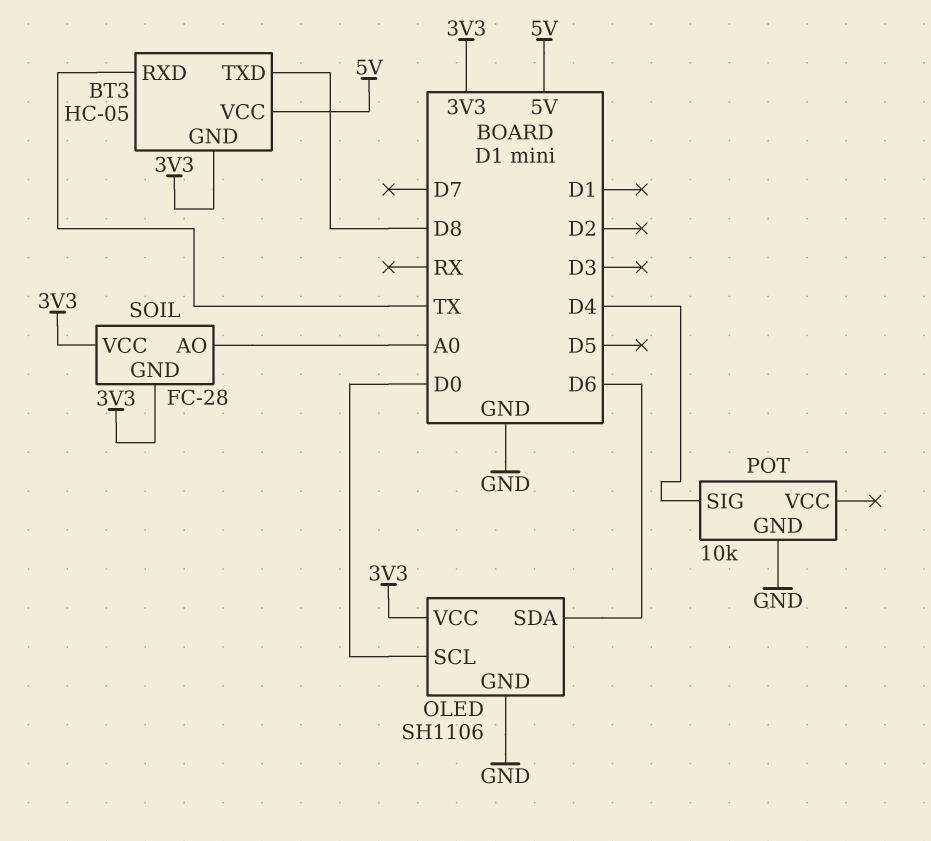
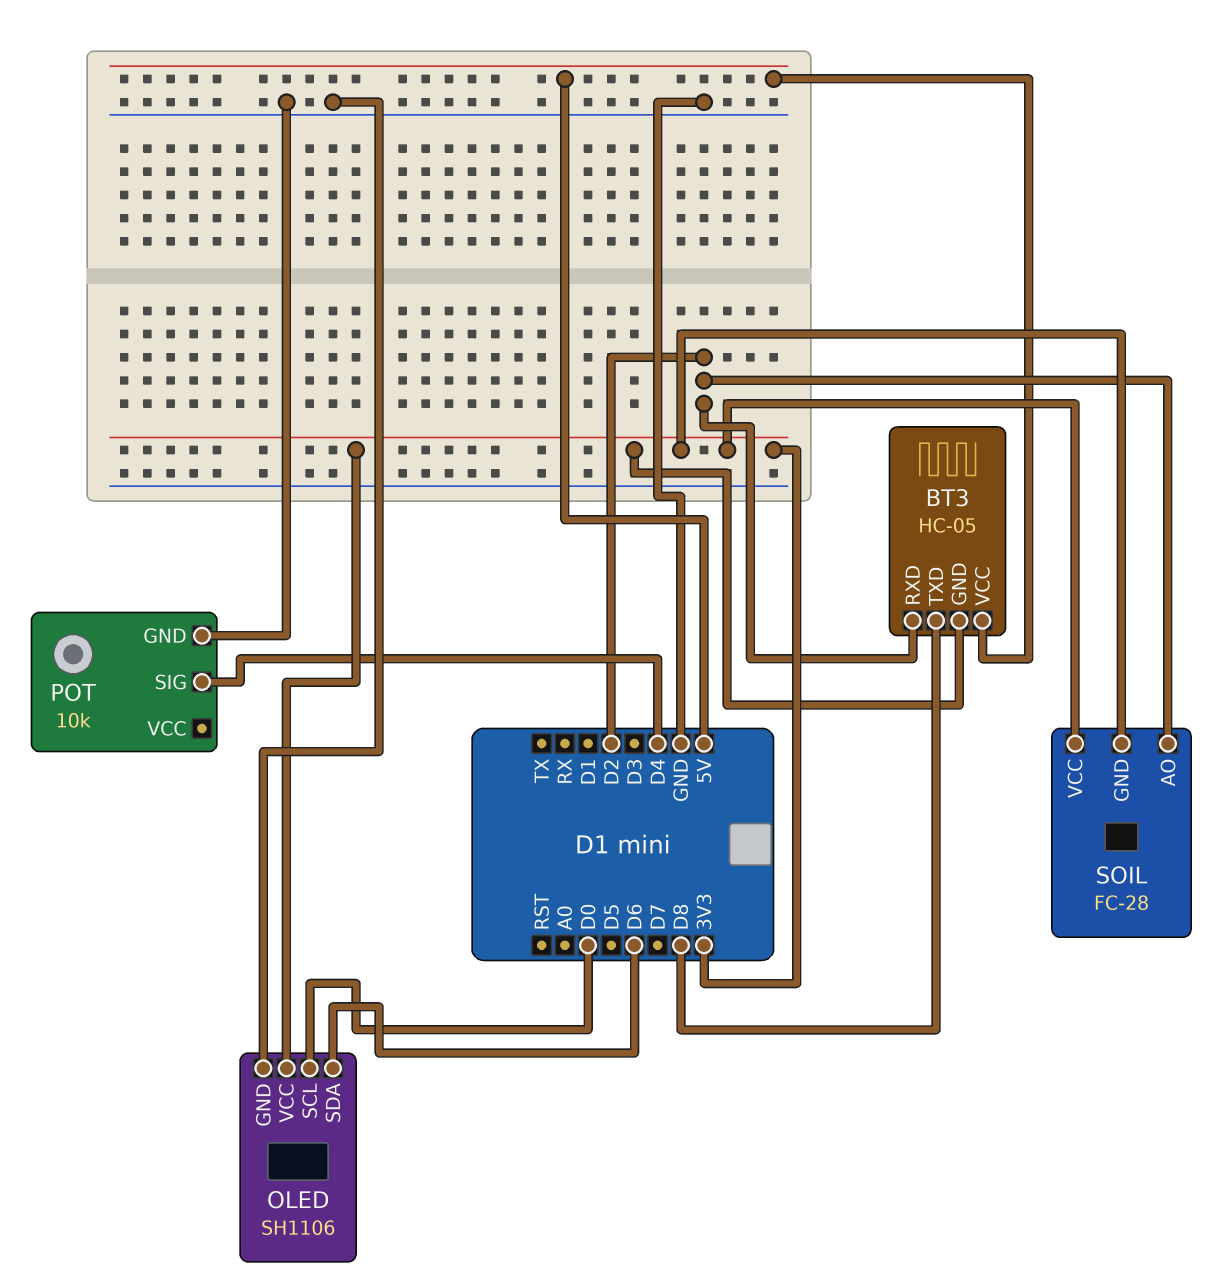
BT3 pin RXD: TX -> D2
SOIL pin AO: A0 -> D2

